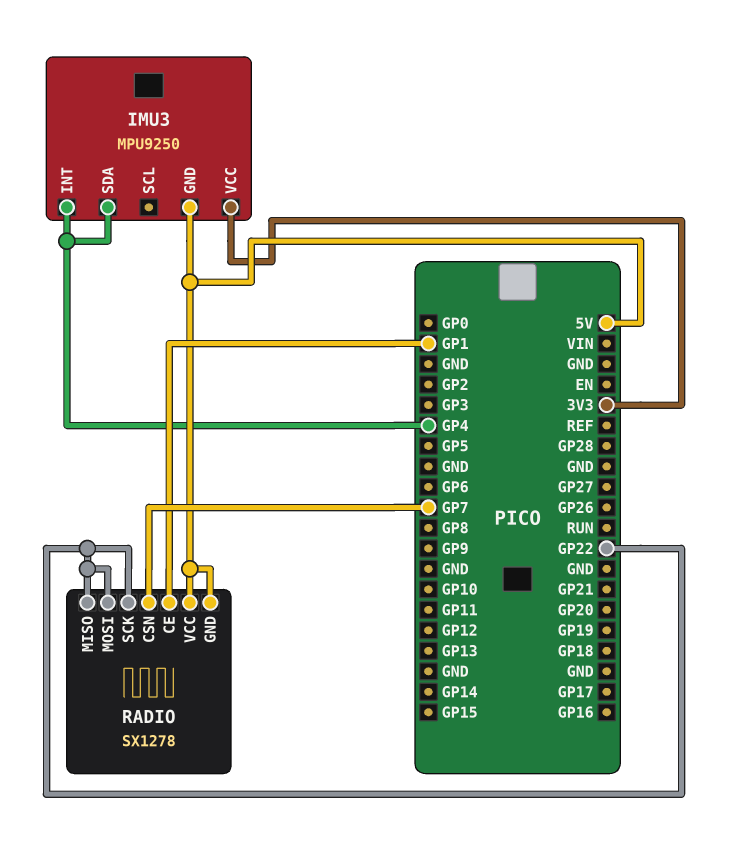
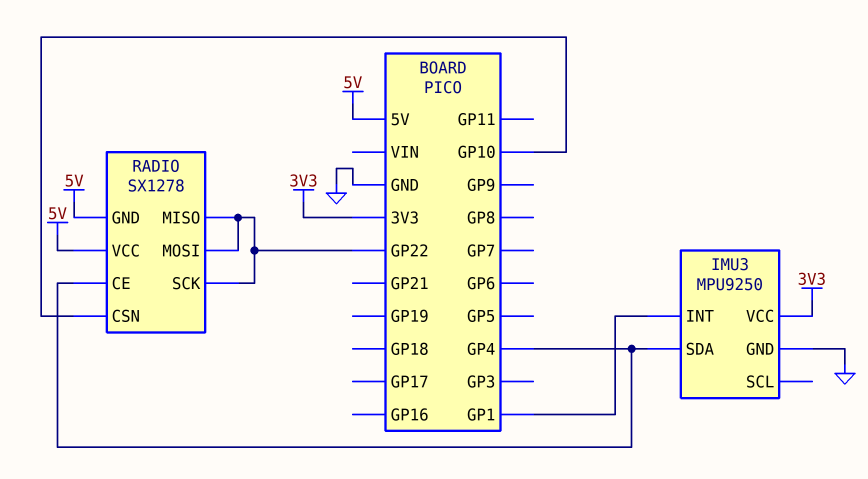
IMU3 pin GND: 5V -> GND
IMU3 pin INT: GP4 -> GP1
RADIO pin CE: GP1 -> GP4
RADIO pin CSN: GP7 -> GP10

